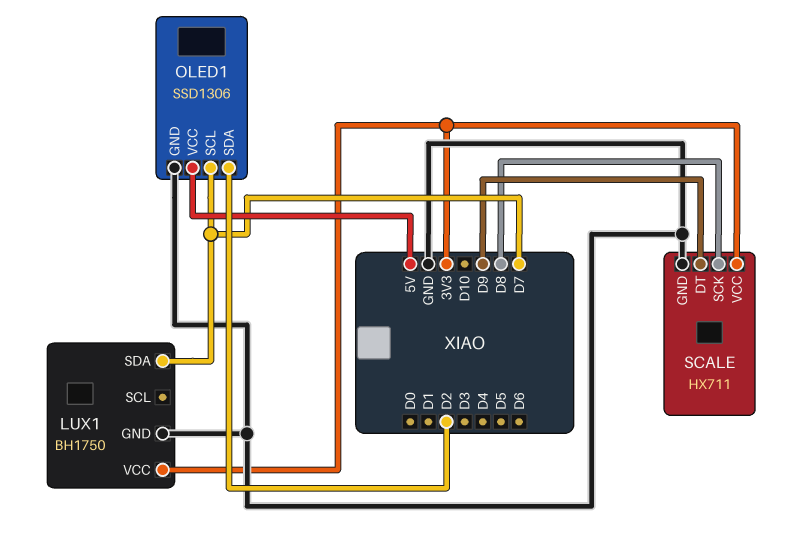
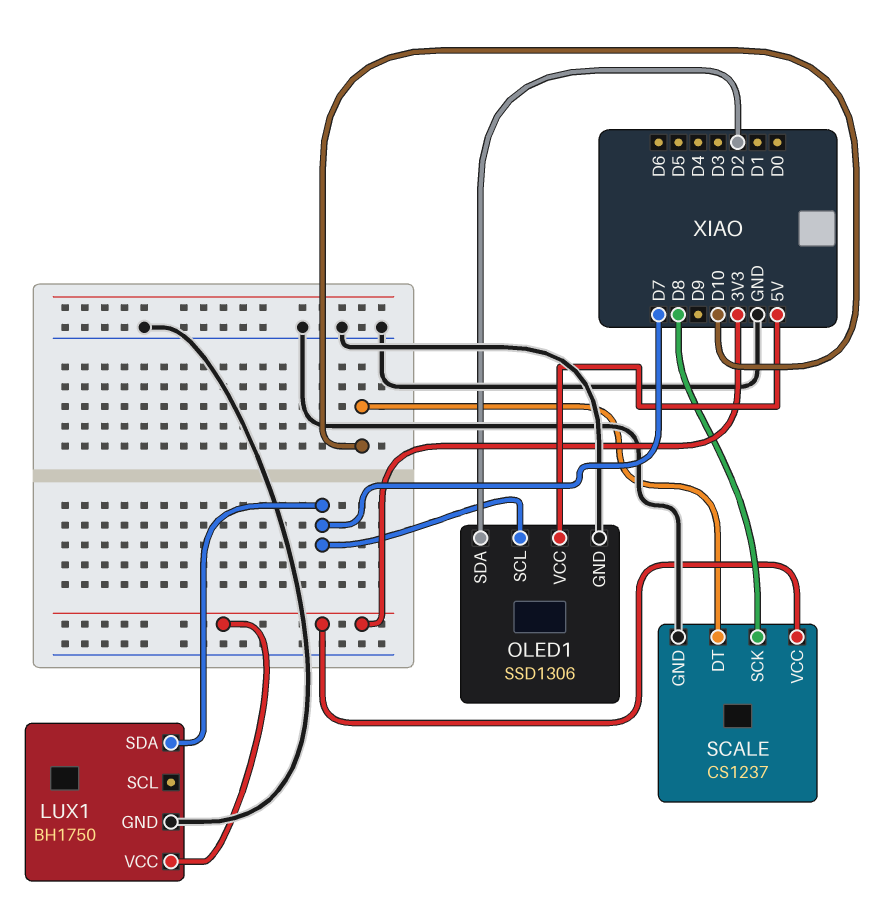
SCALE: HX711 -> CS1237
SCALE pin DT: D9 -> D10

